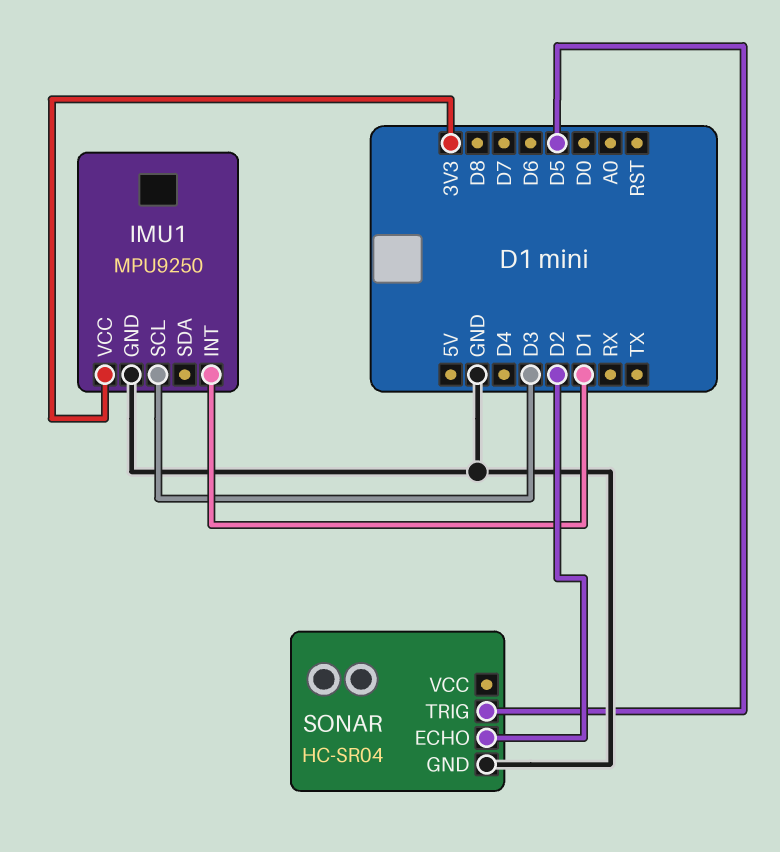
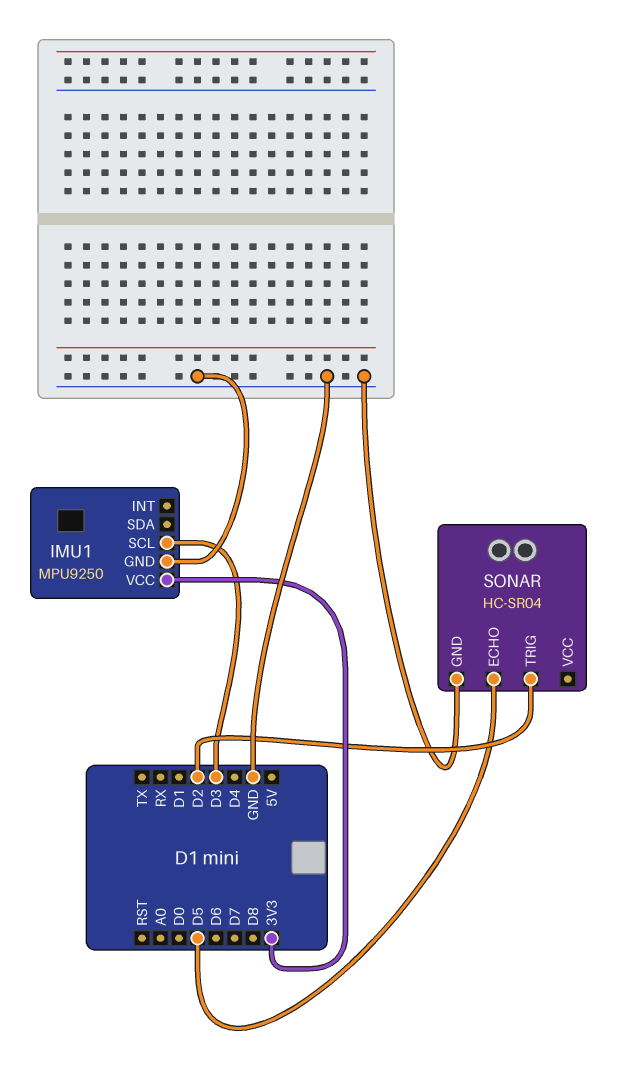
IMU1 pin INT: D1 -> none
SONAR pin ECHO: D2 -> D5
SONAR pin TRIG: D5 -> D2

